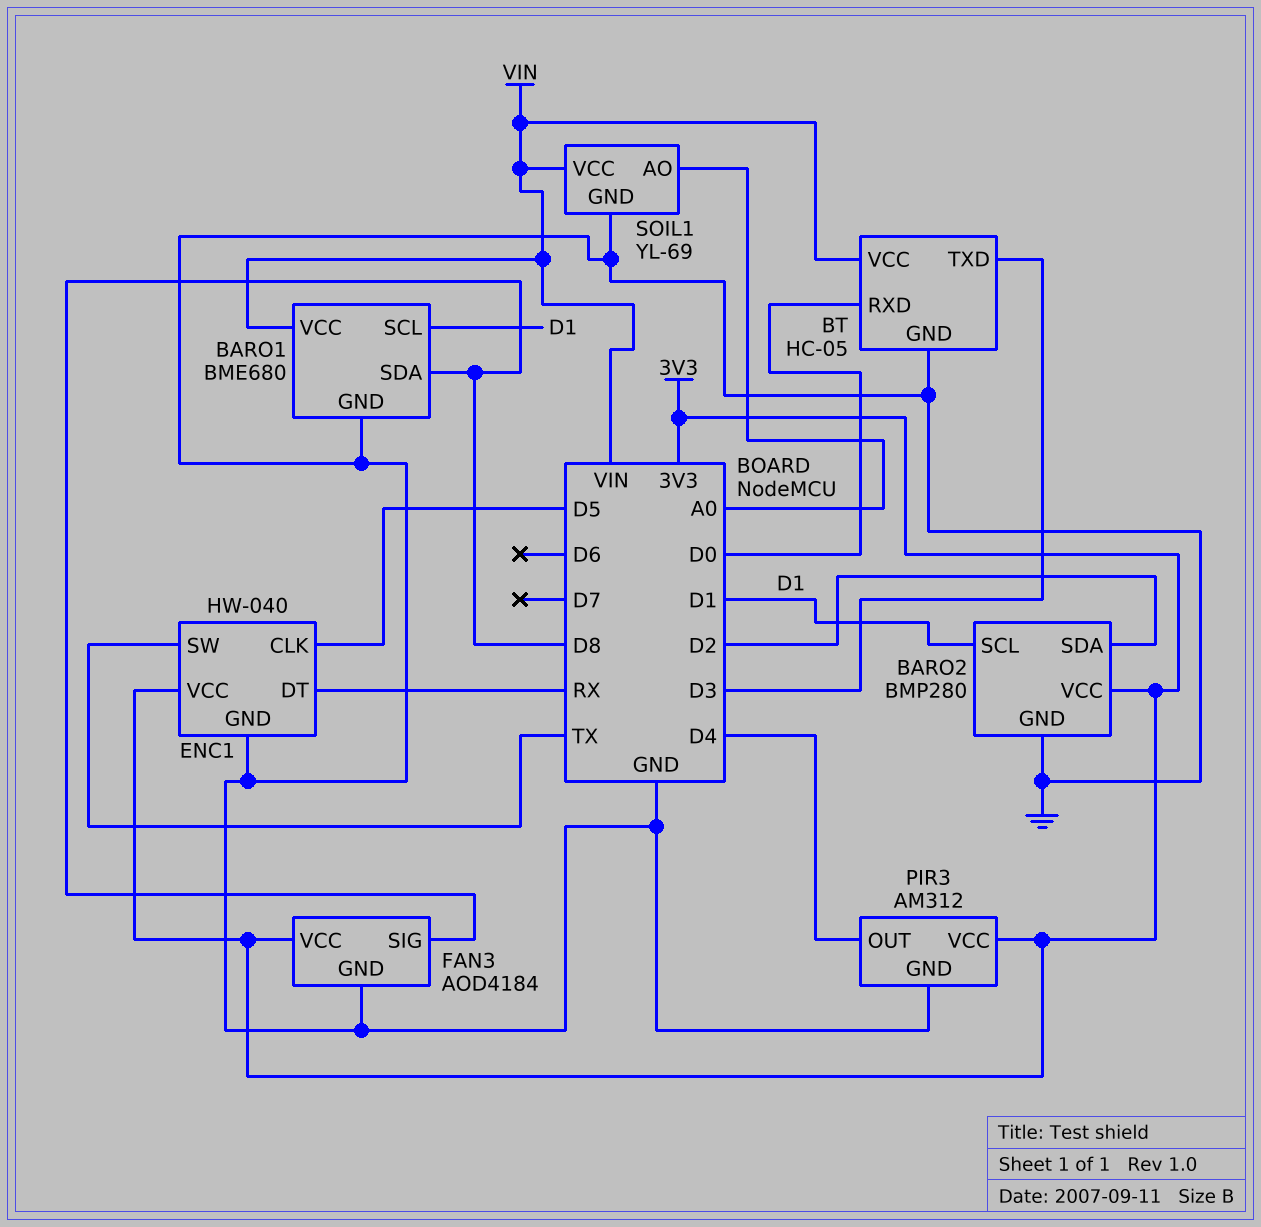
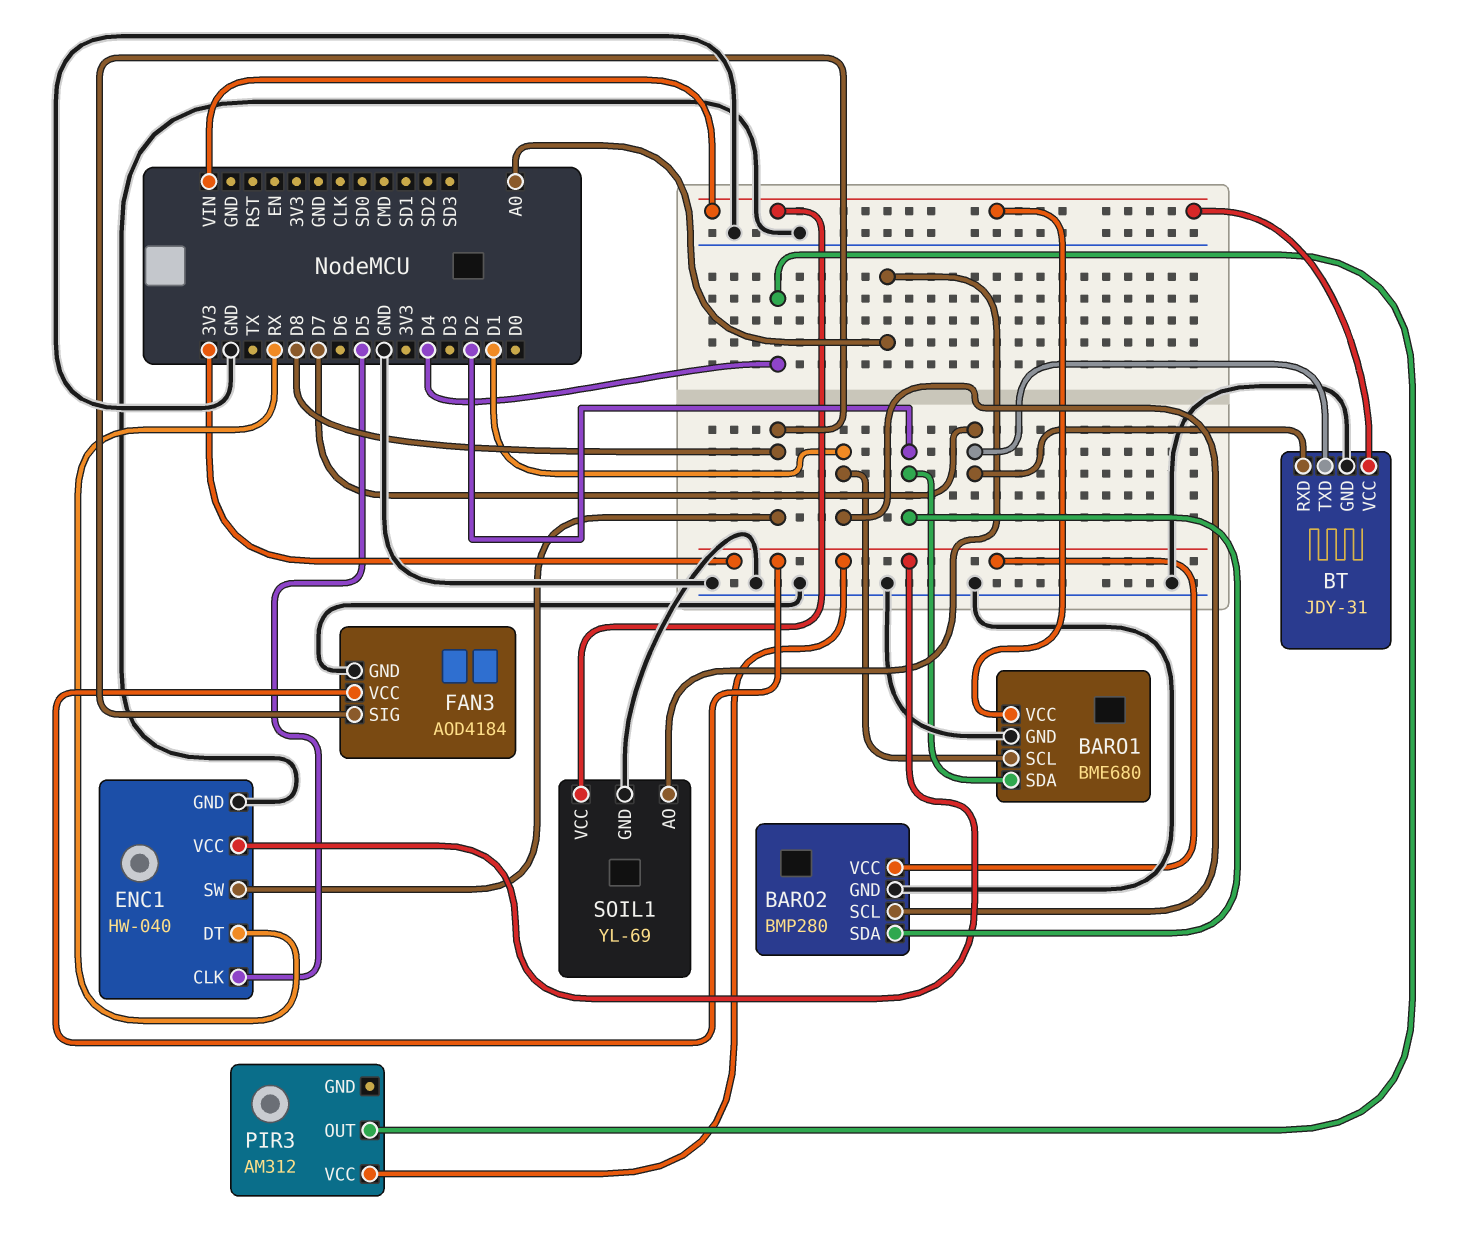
BARO1 pin SDA: D8 -> D2
BT: HC-05 -> JDY-31
BT pin RXD: D0 -> D7
BT pin TXD: D3 -> D7
ENC1 pin SW: TX -> D8
PIR3 pin GND: GND -> none

